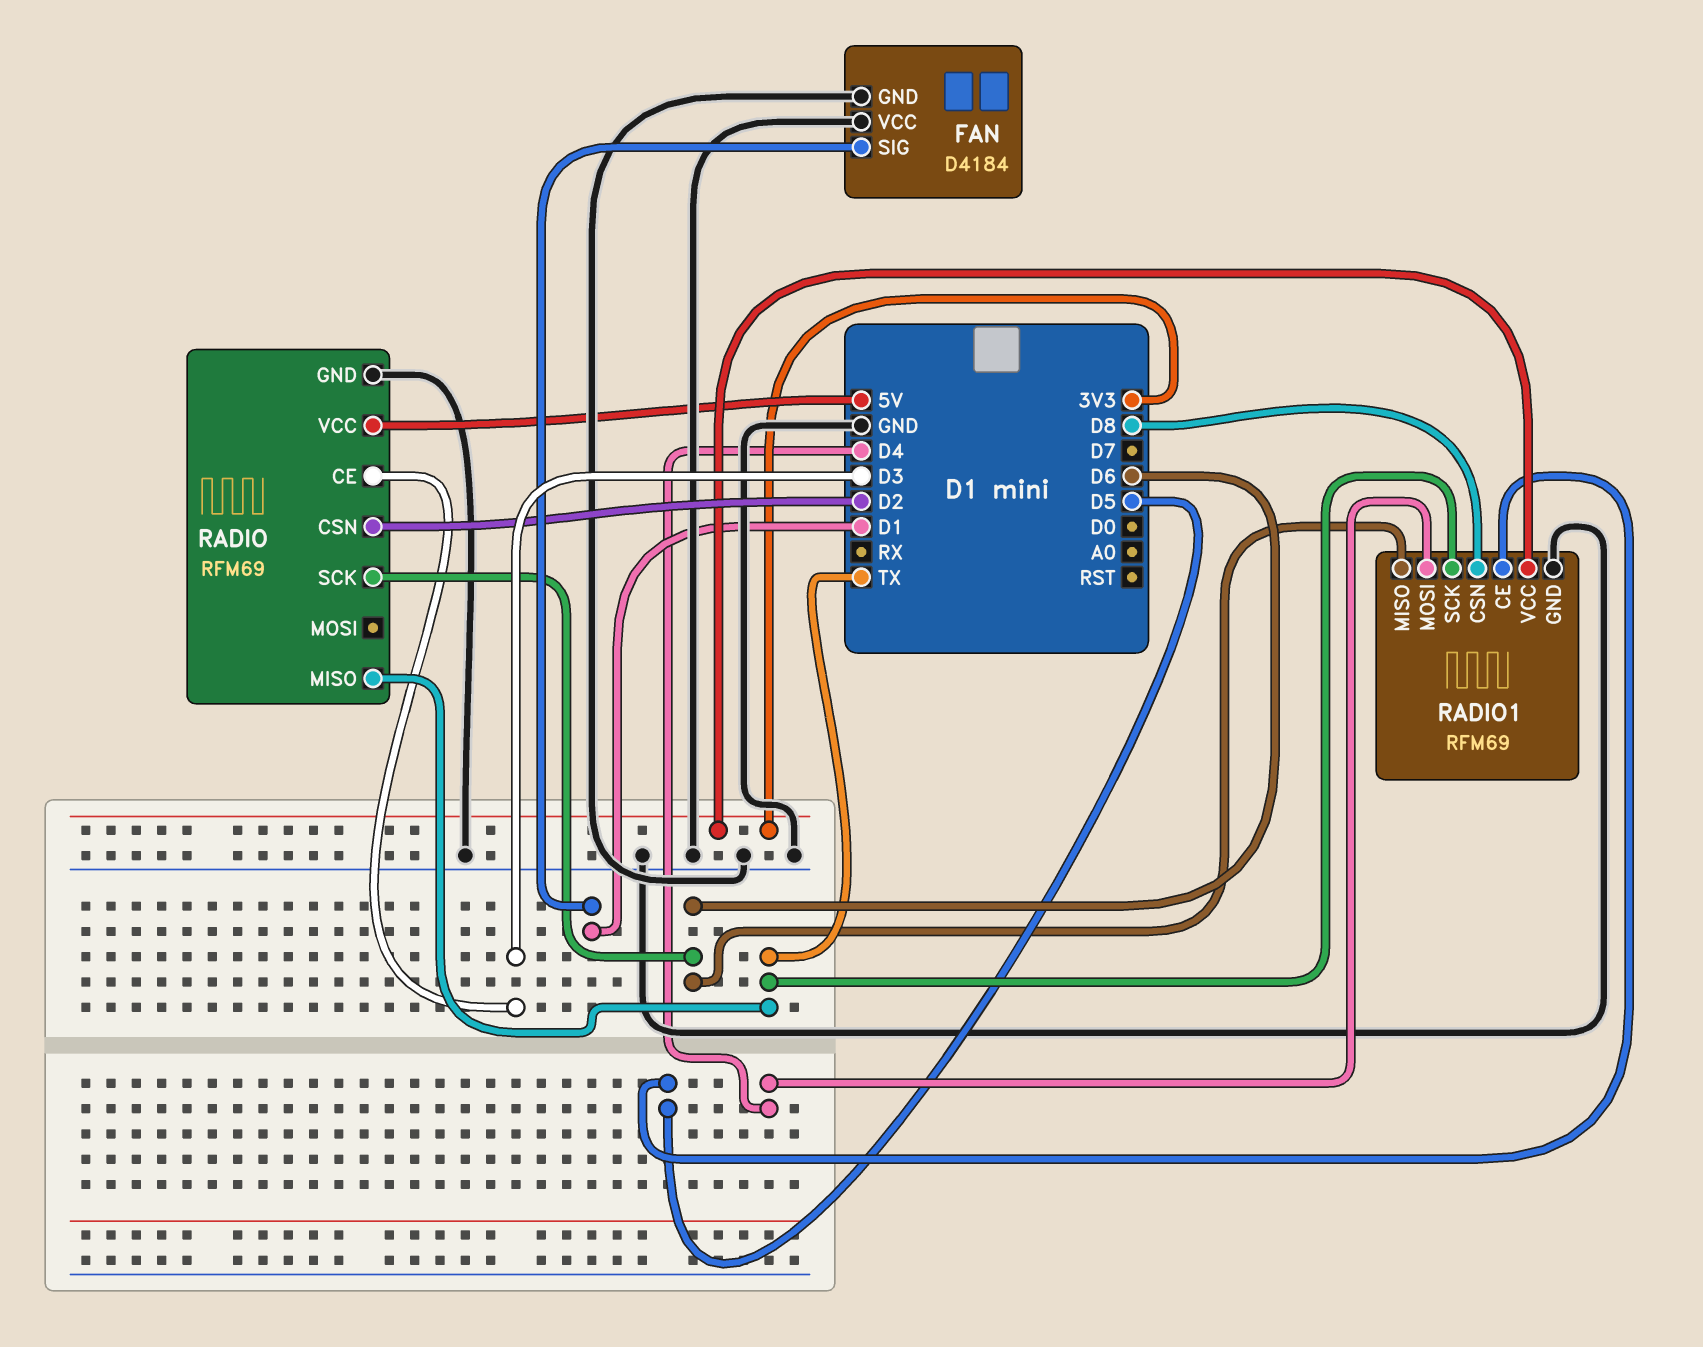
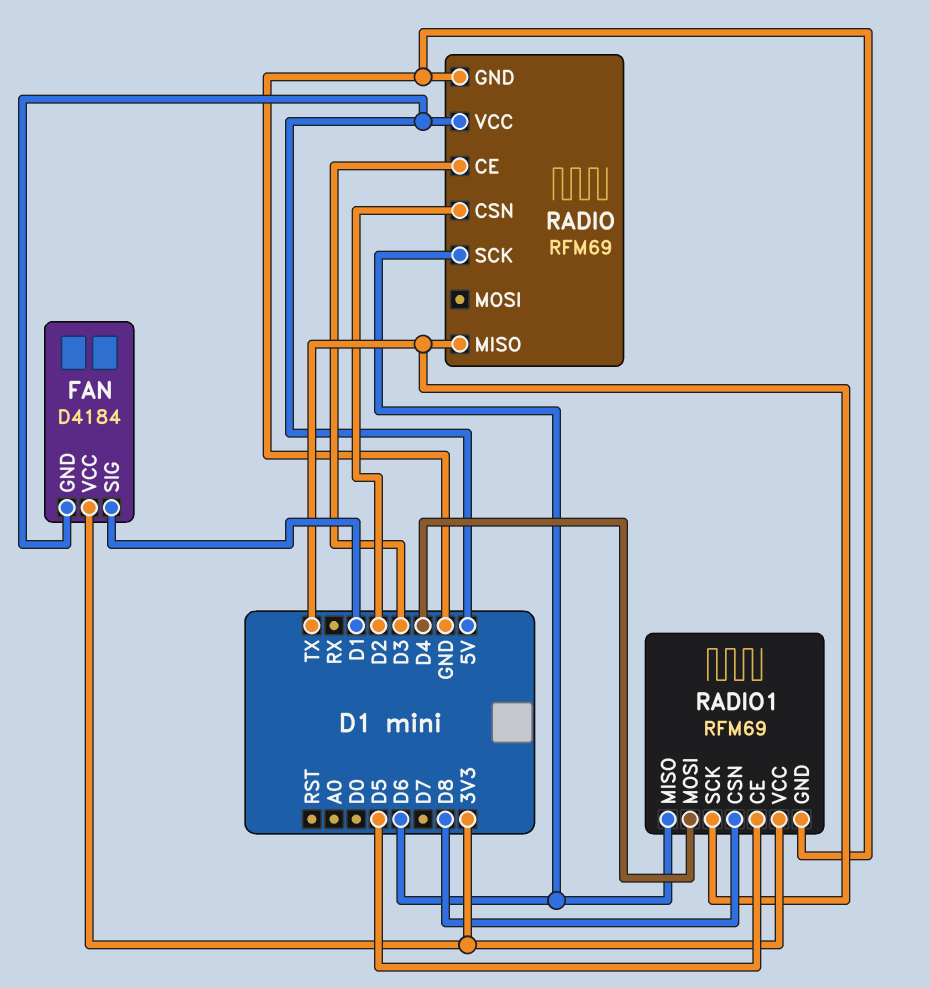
FAN pin GND: GND -> 5V
FAN pin VCC: GND -> 3V3

